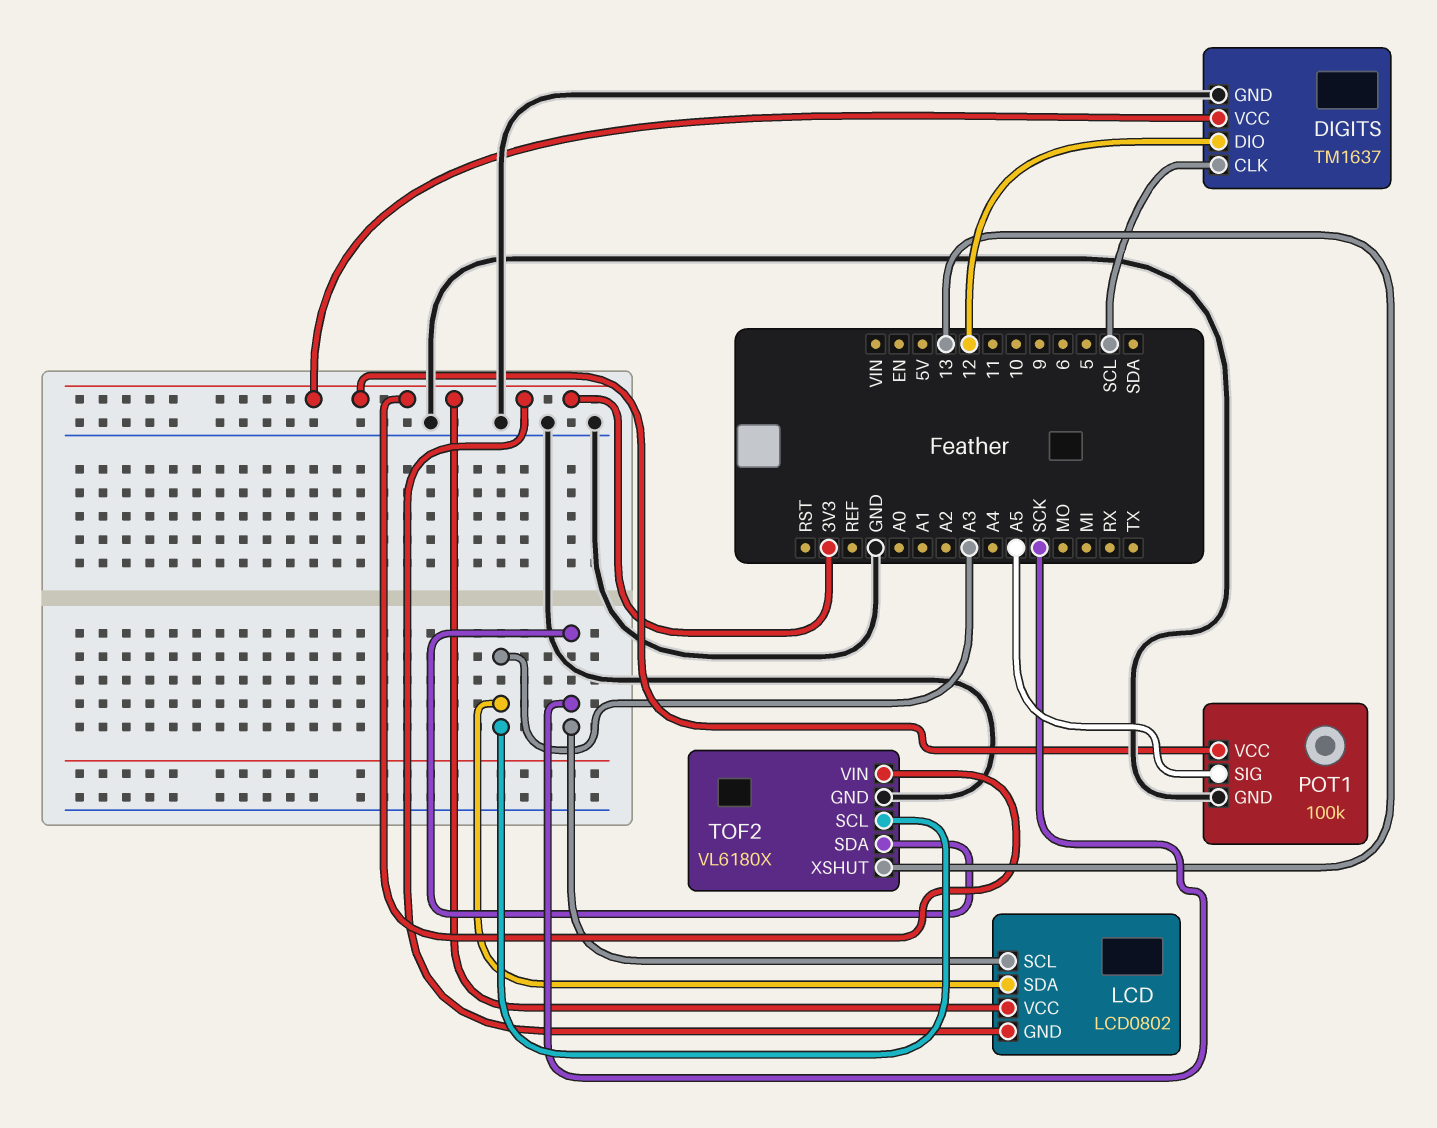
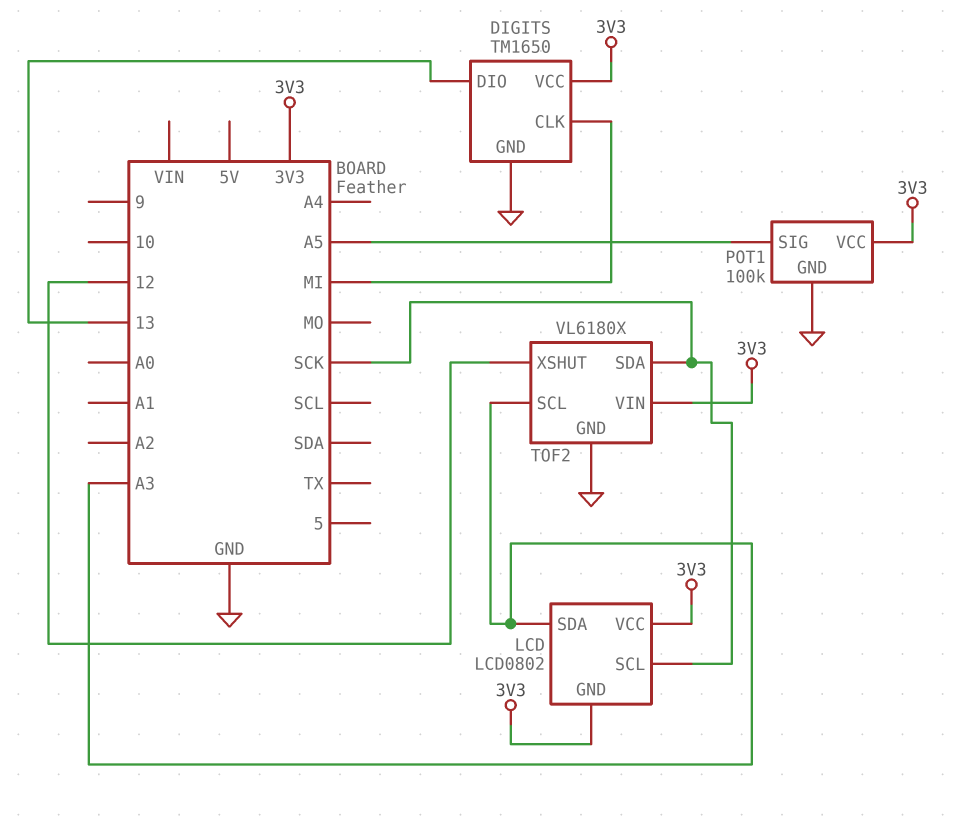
DIGITS: TM1637 -> TM1650
DIGITS pin CLK: SCL -> MI
DIGITS pin DIO: 12 -> 13
TOF2 pin XSHUT: 13 -> 12

